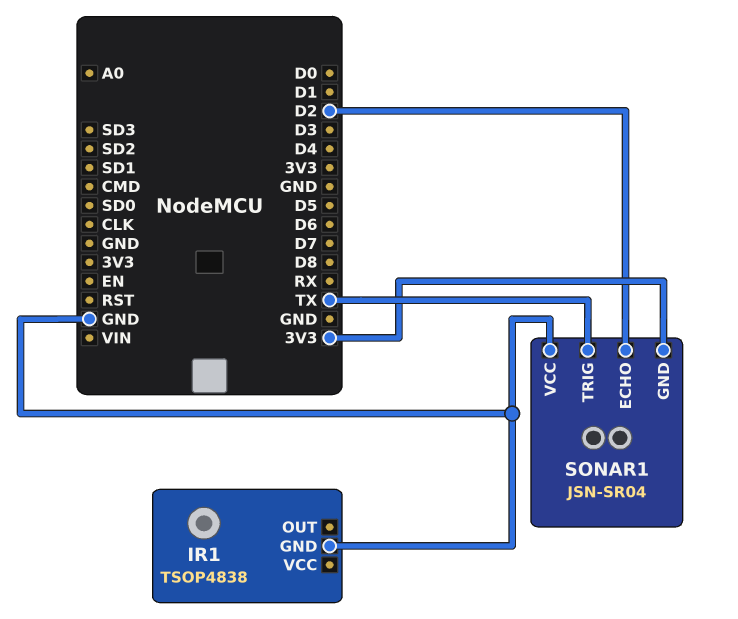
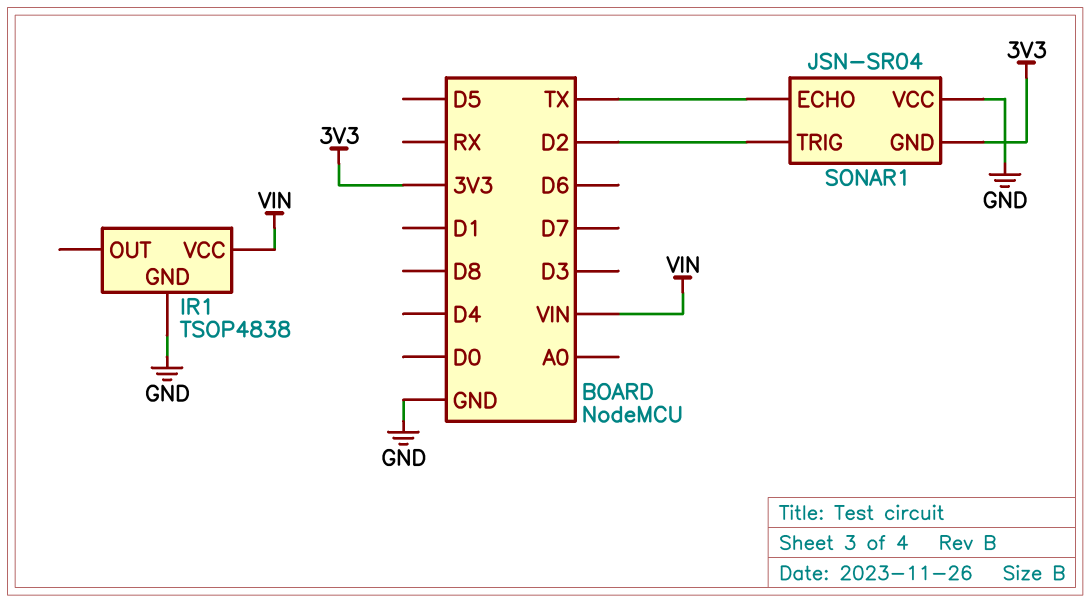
IR1 pin VCC: none -> VIN
SONAR1 pin ECHO: D2 -> TX
SONAR1 pin TRIG: TX -> D2

